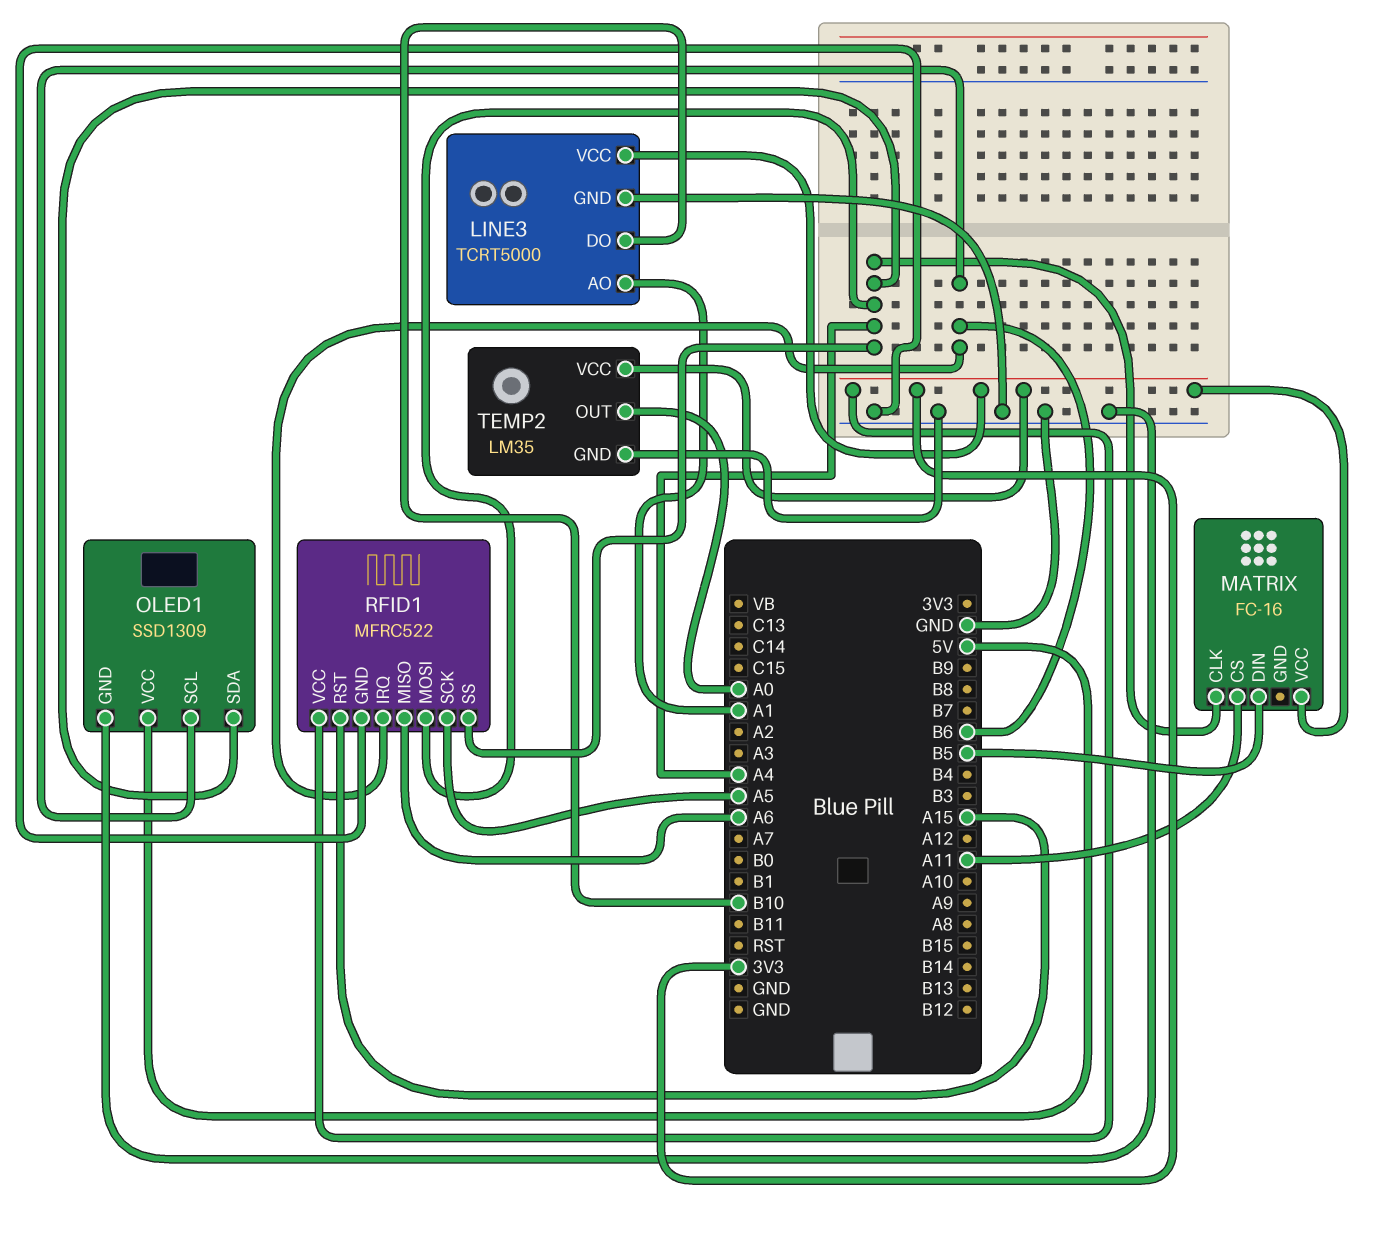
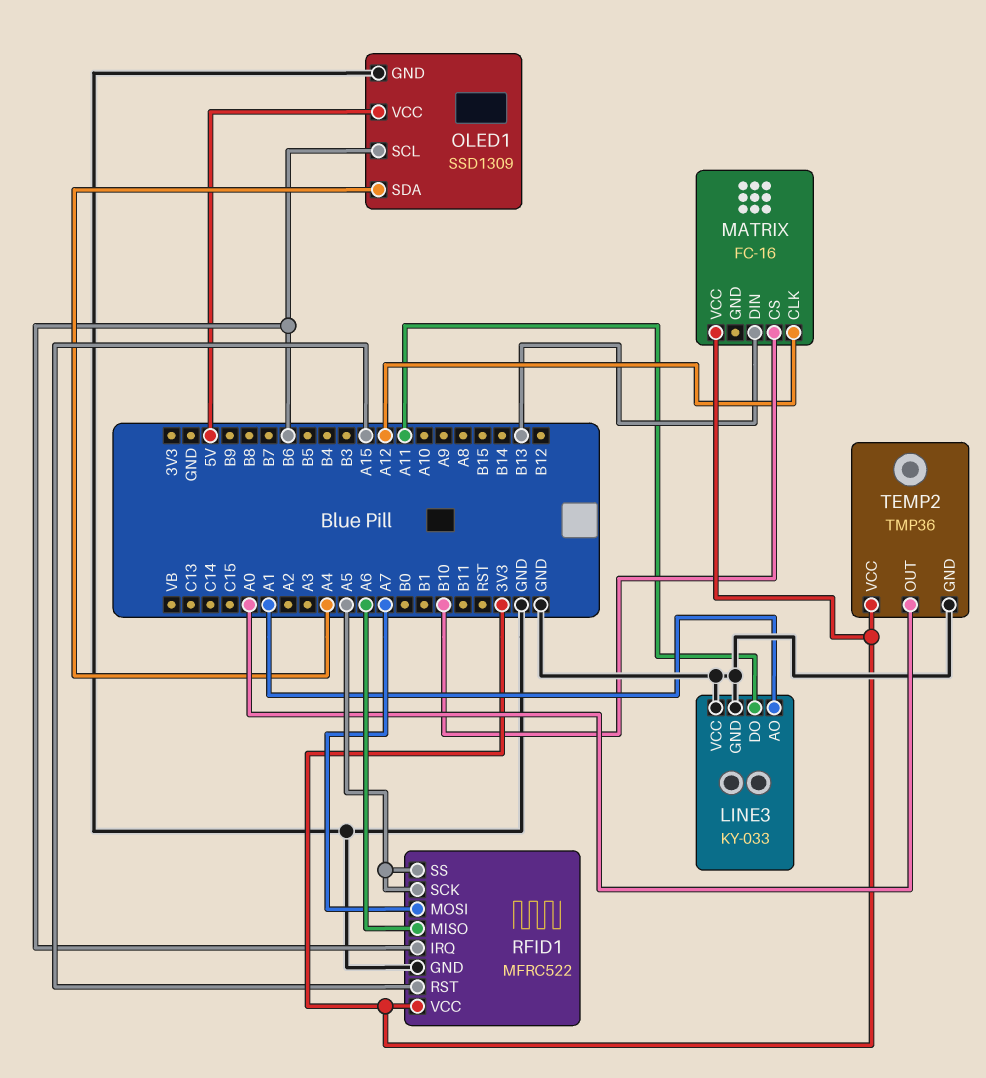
LINE3: TCRT5000 -> KY-033
LINE3 pin DO: B10 -> A11
LINE3 pin VCC: 3V3 -> GND
MATRIX pin CLK: A4 -> A12
MATRIX pin CS: A11 -> B10
MATRIX pin DIN: B5 -> B13
RFID1 pin MOSI: A4 -> A7
RFID1 pin SS: A4 -> A5
TEMP2: LM35 -> TMP36

